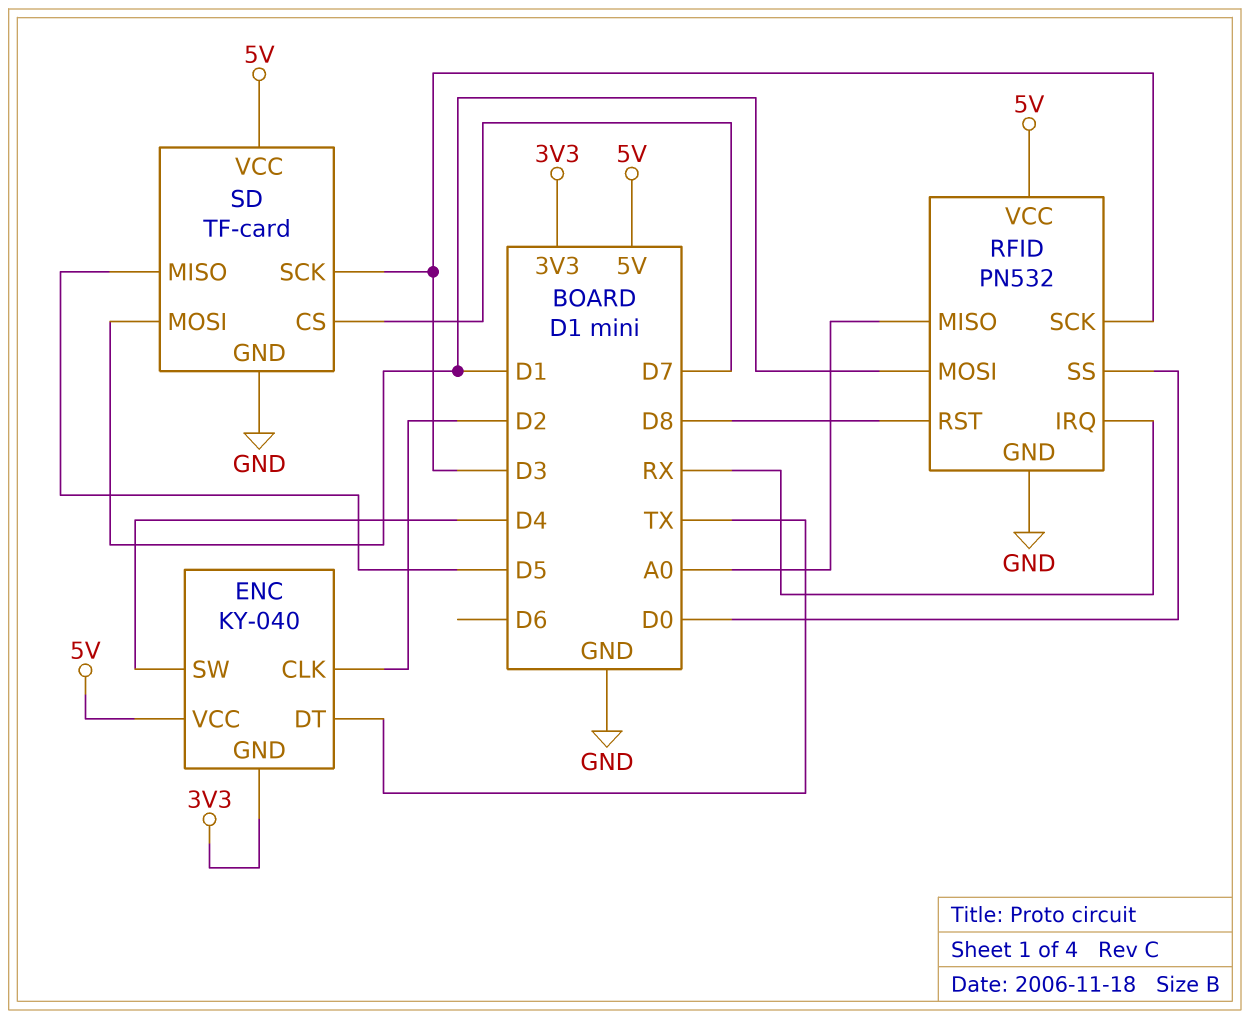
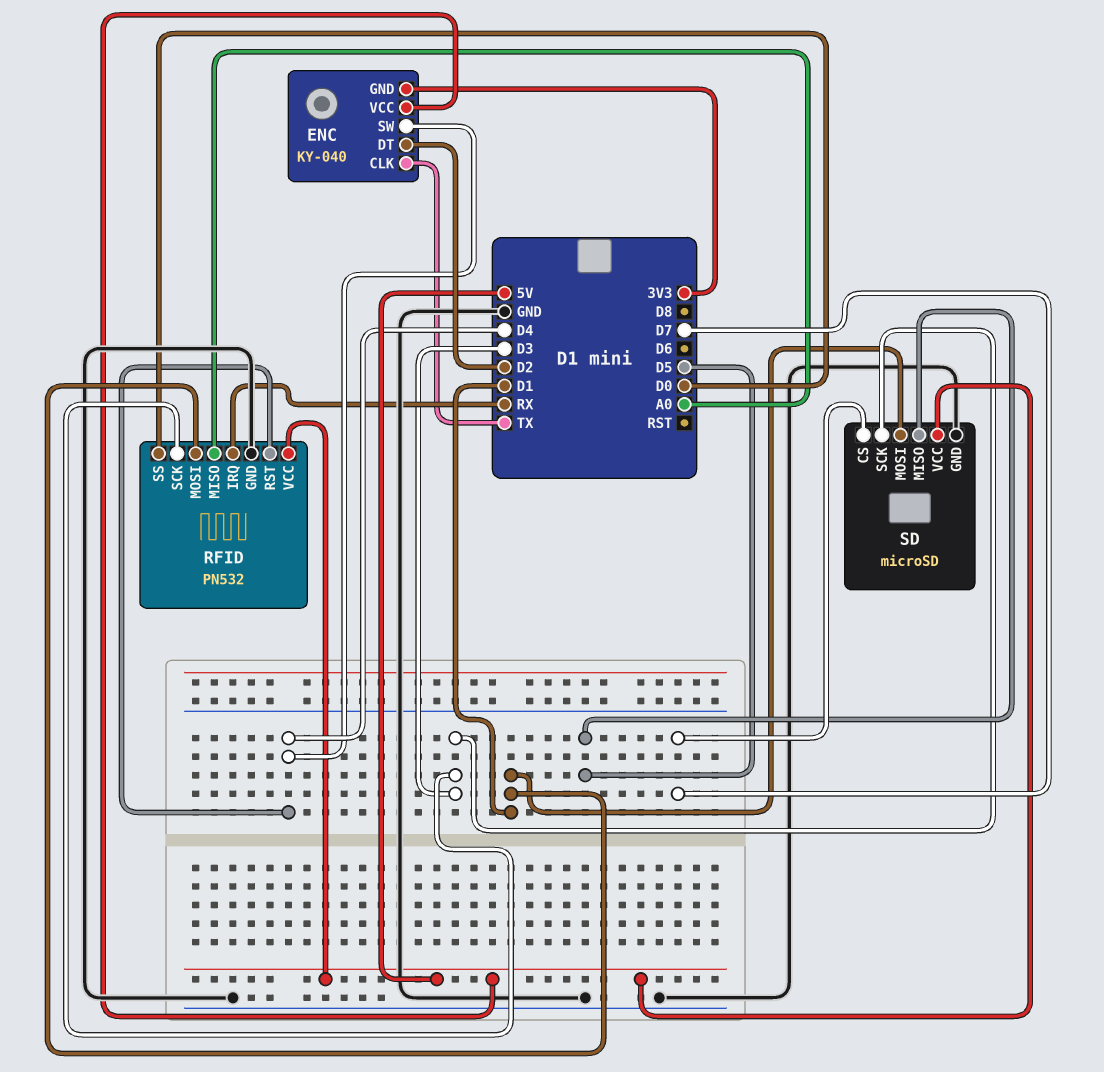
ENC pin CLK: D2 -> TX
ENC pin DT: TX -> D2
RFID pin RST: D8 -> D4
SD: TF-card -> microSD

